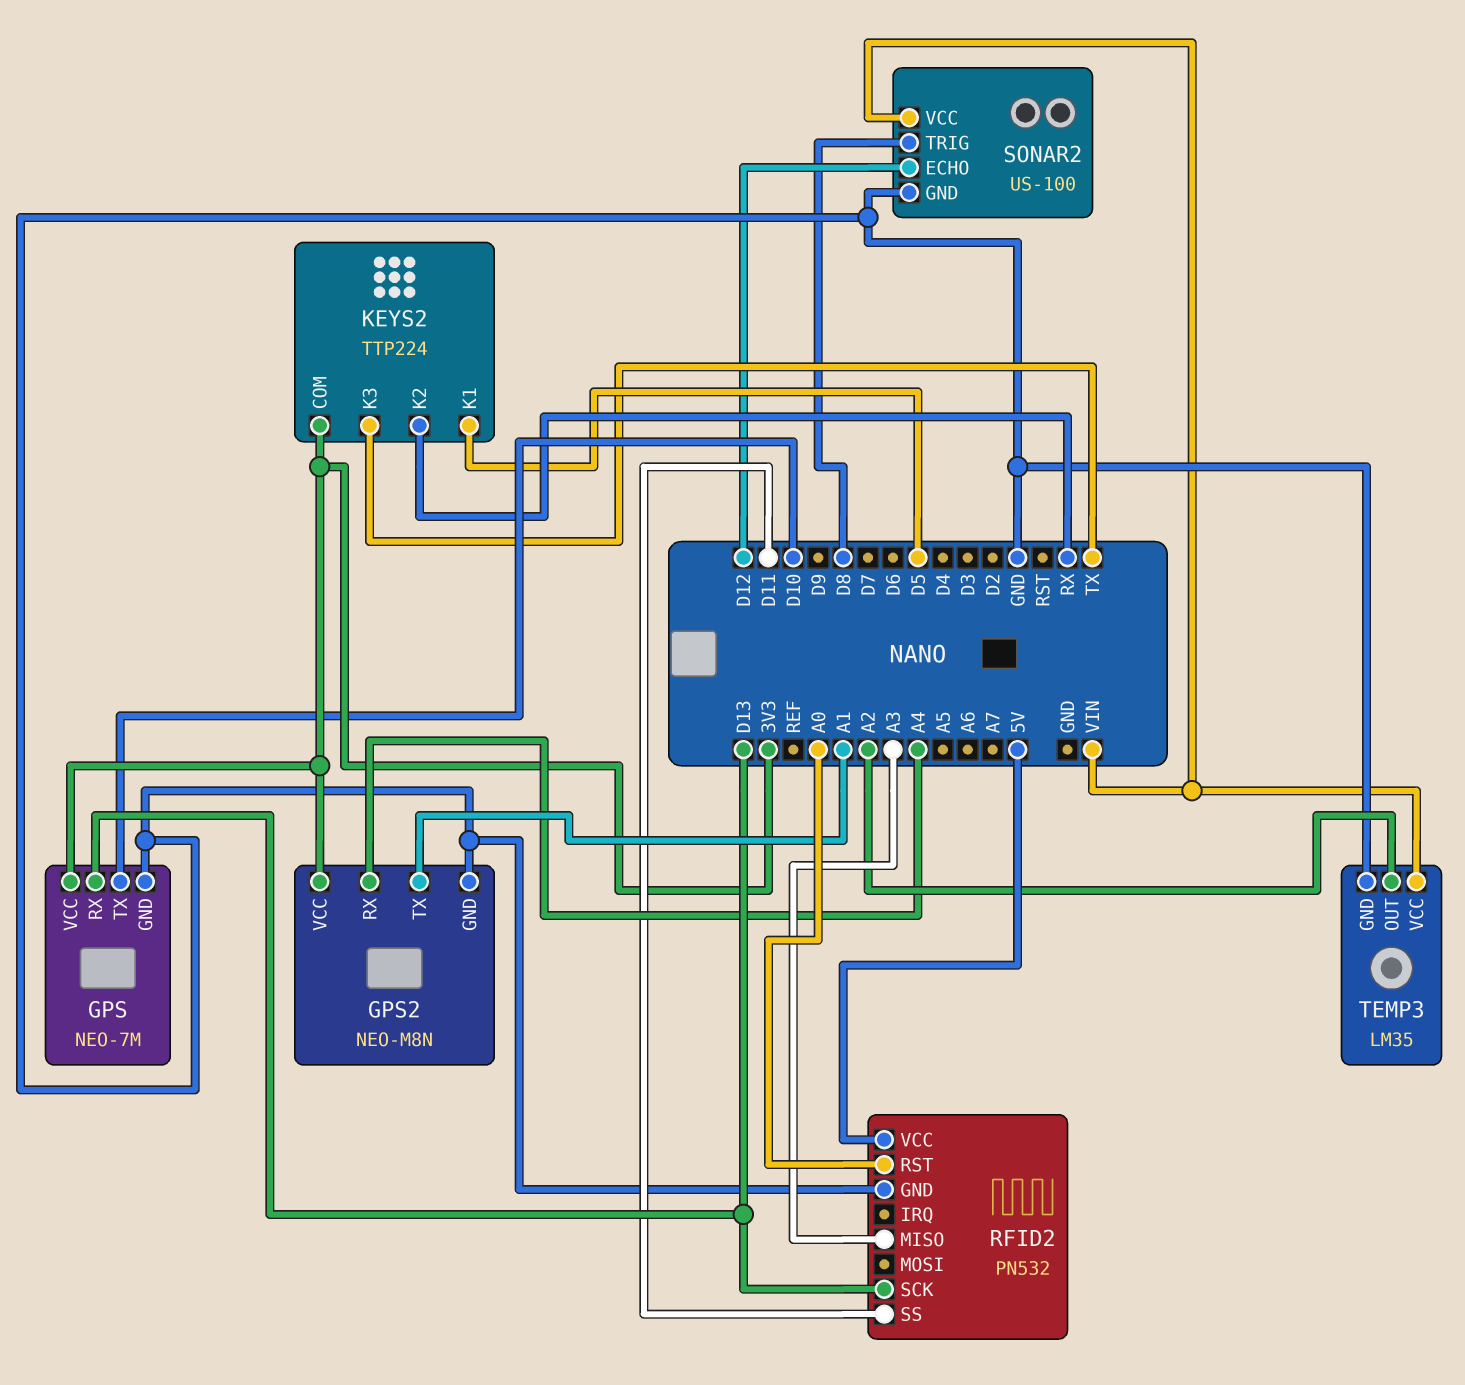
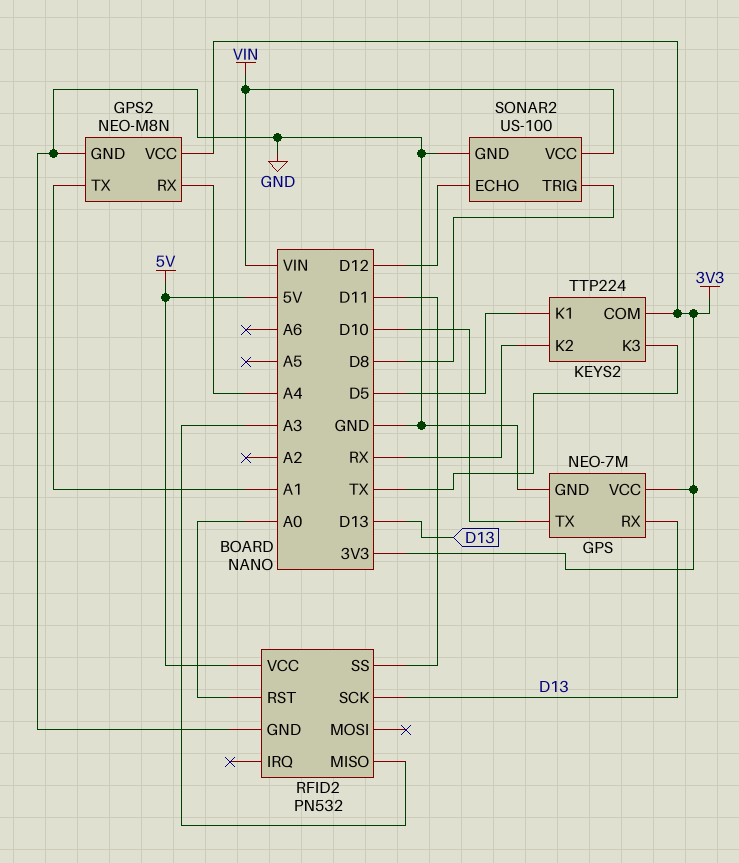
TEMP3: LM35 -> none
TEMP3 pin GND: GND -> none
TEMP3 pin OUT: A2 -> none
TEMP3 pin VCC: VIN -> none

